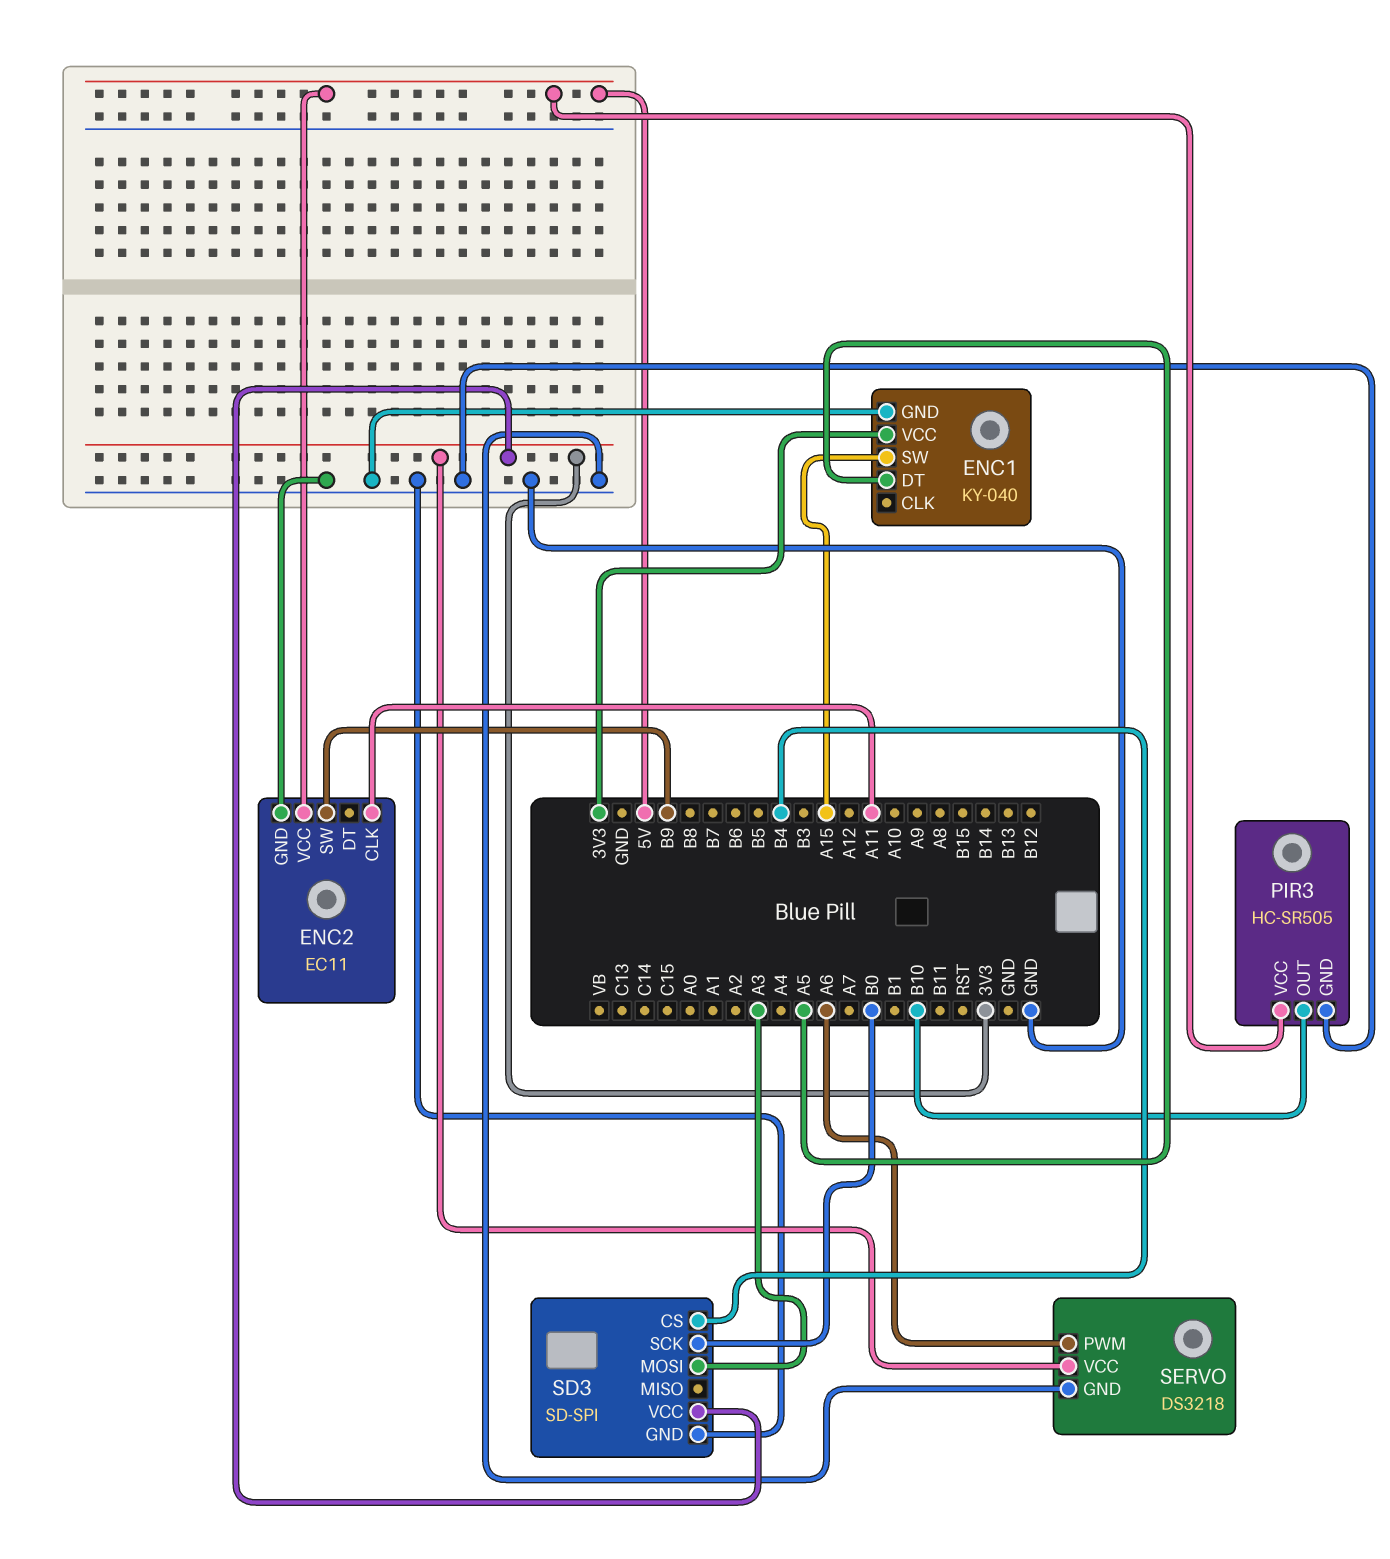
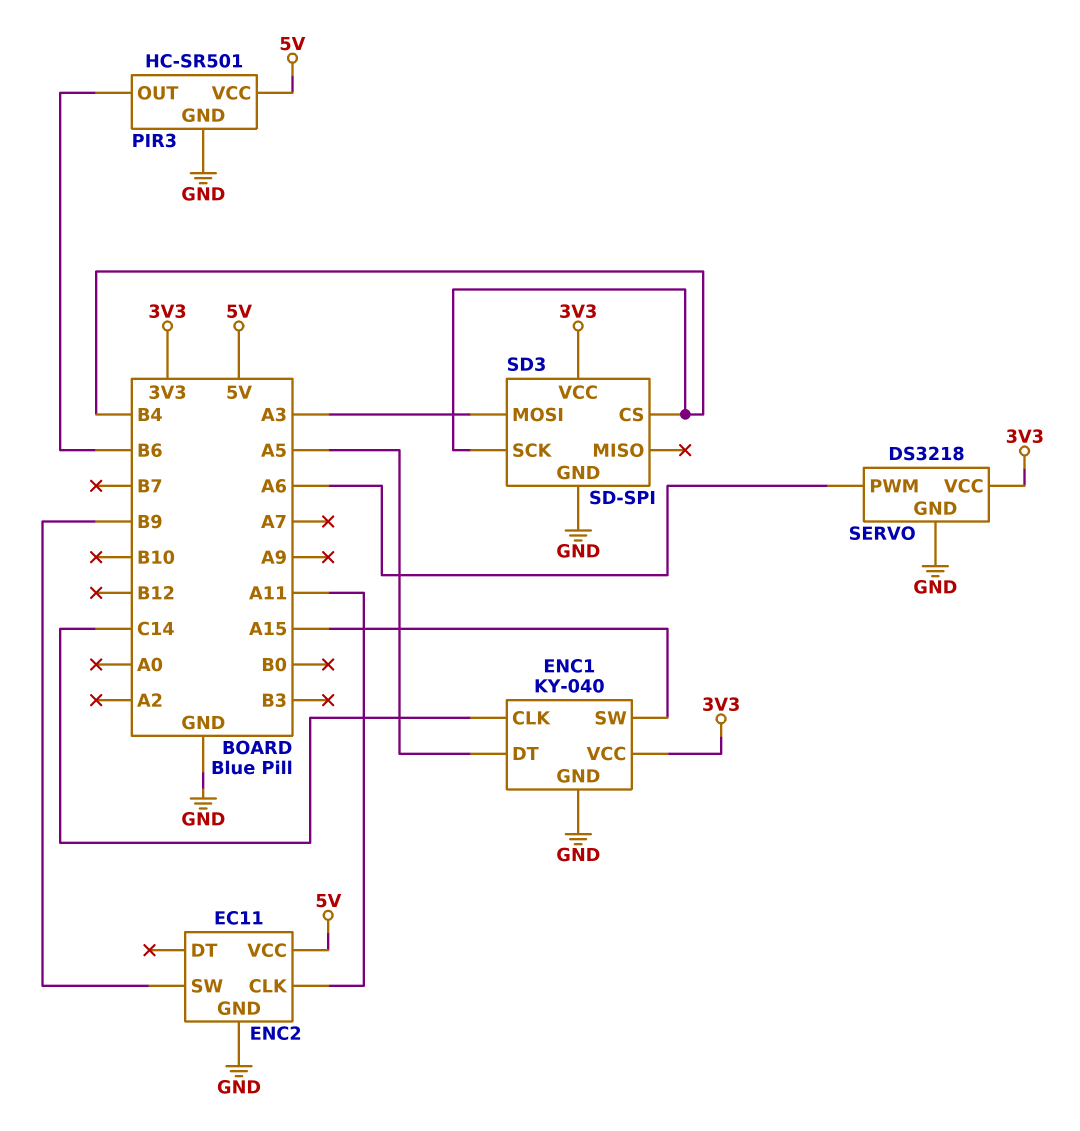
ENC1 pin CLK: none -> C14
PIR3: HC-SR505 -> HC-SR501
PIR3 pin OUT: B10 -> B6
SD3 pin SCK: B0 -> B4

